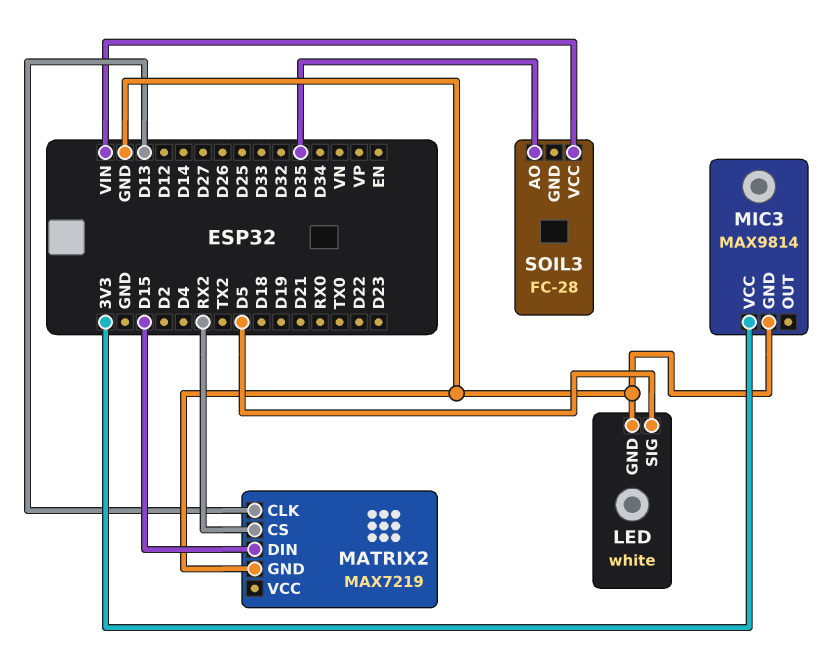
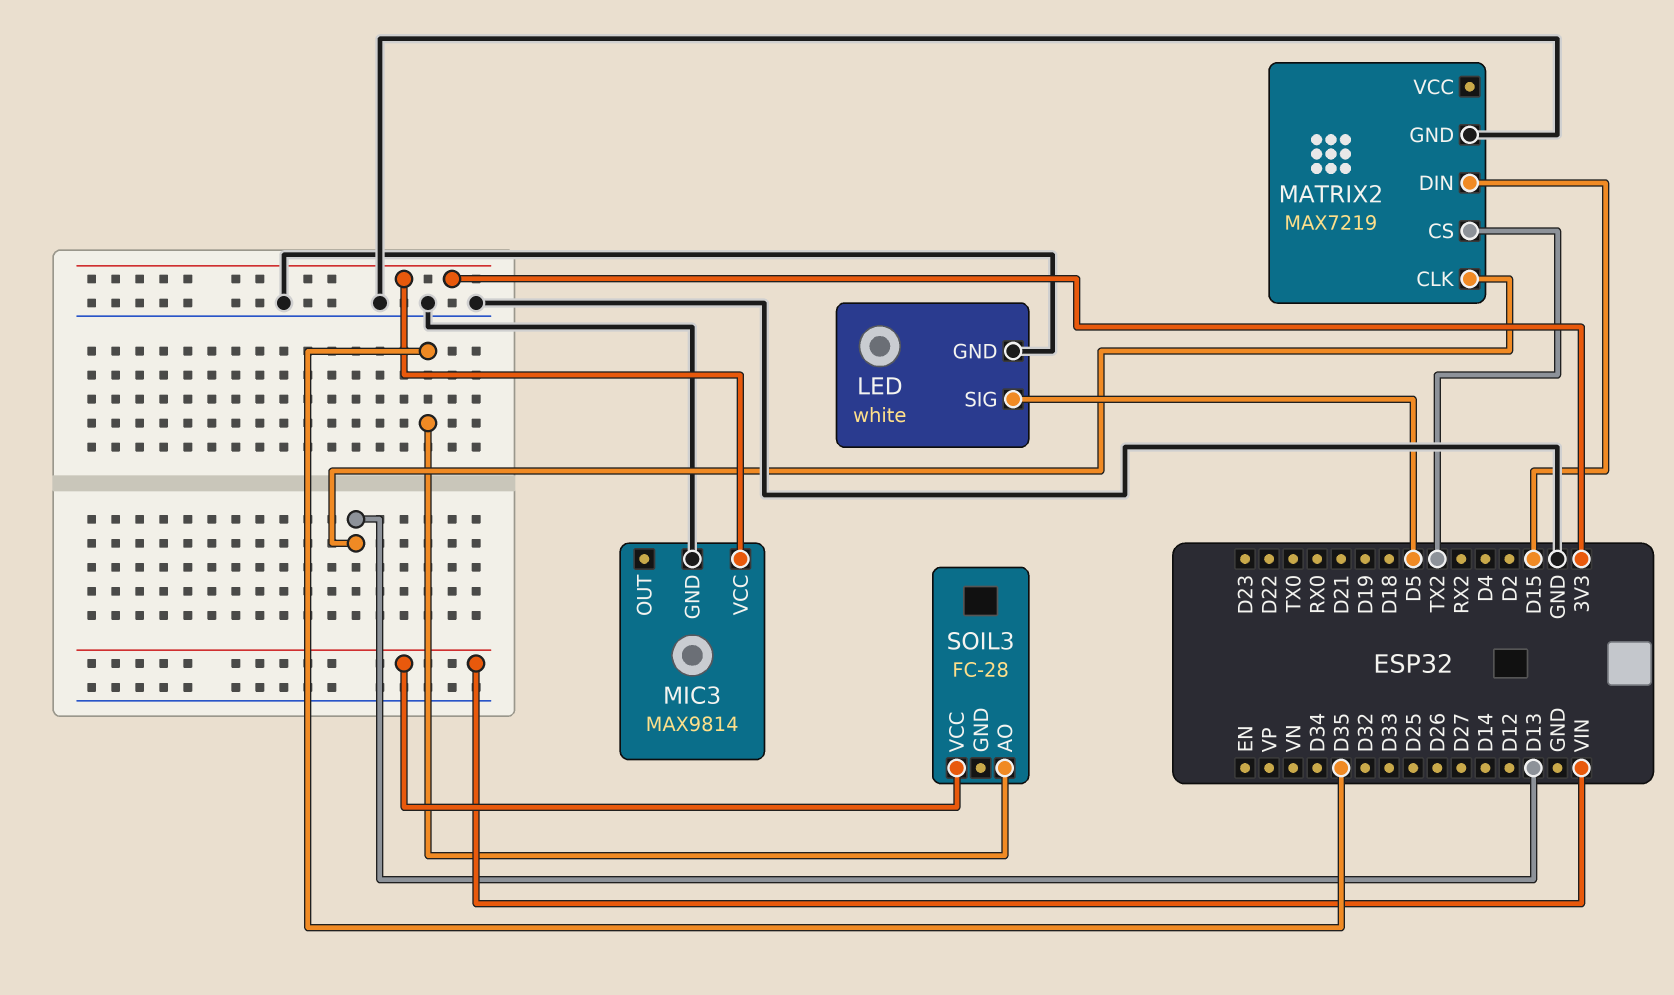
MATRIX2 pin CS: RX2 -> TX2

